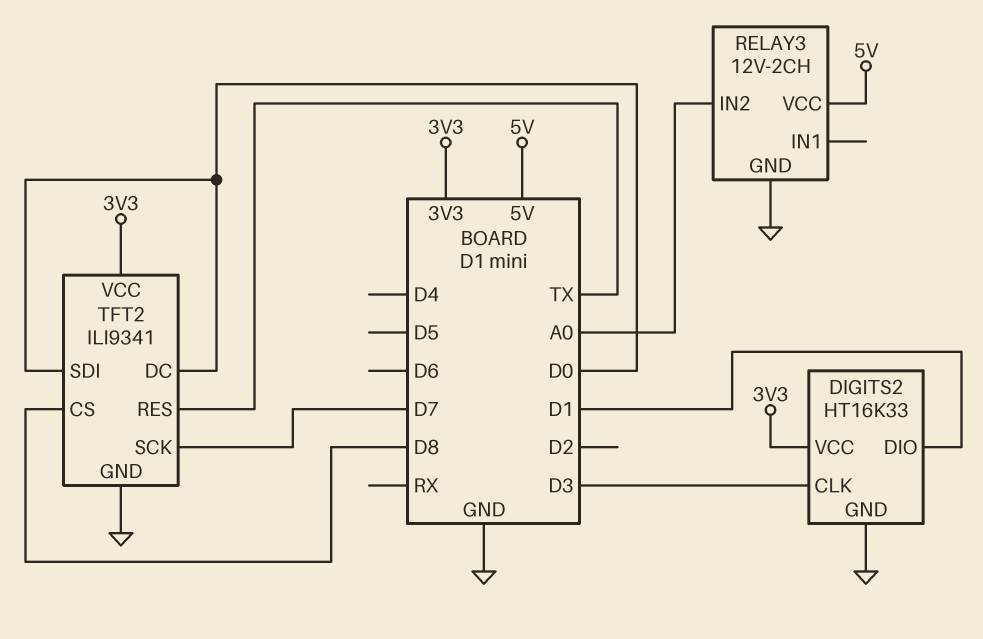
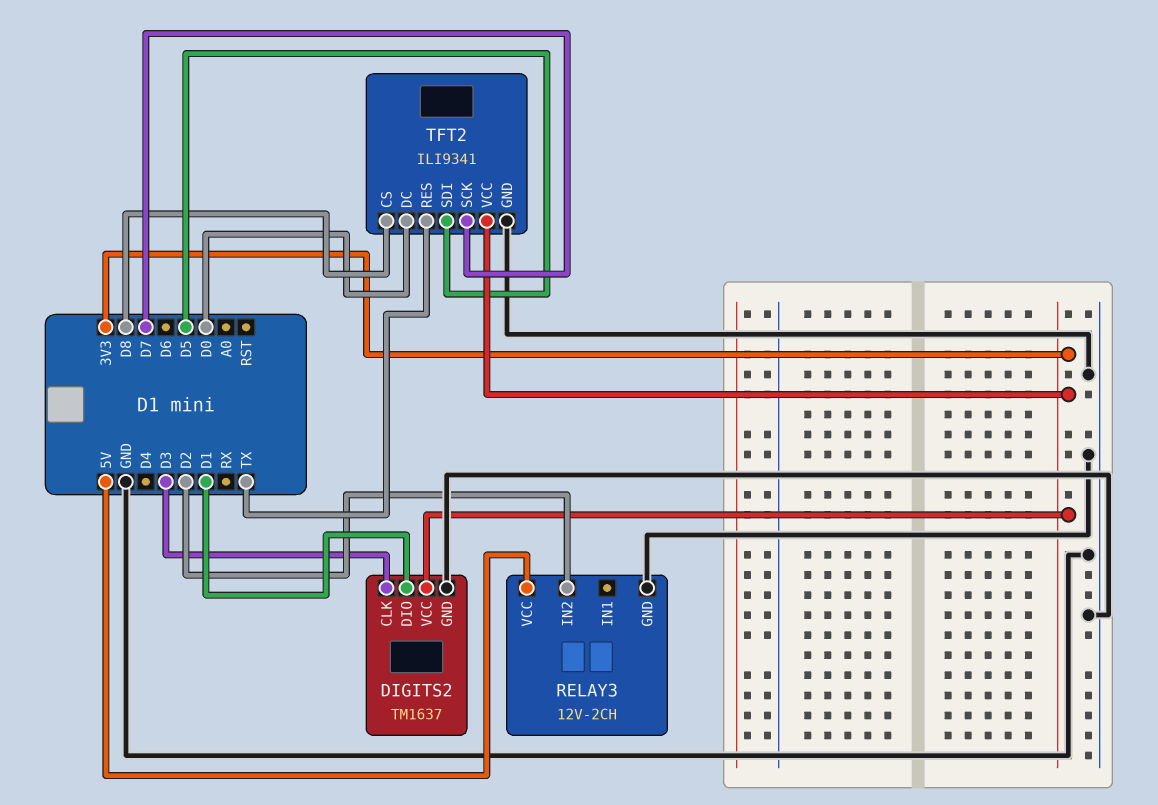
DIGITS2: HT16K33 -> TM1637
RELAY3 pin IN2: A0 -> D2
TFT2 pin SDI: D0 -> D5

